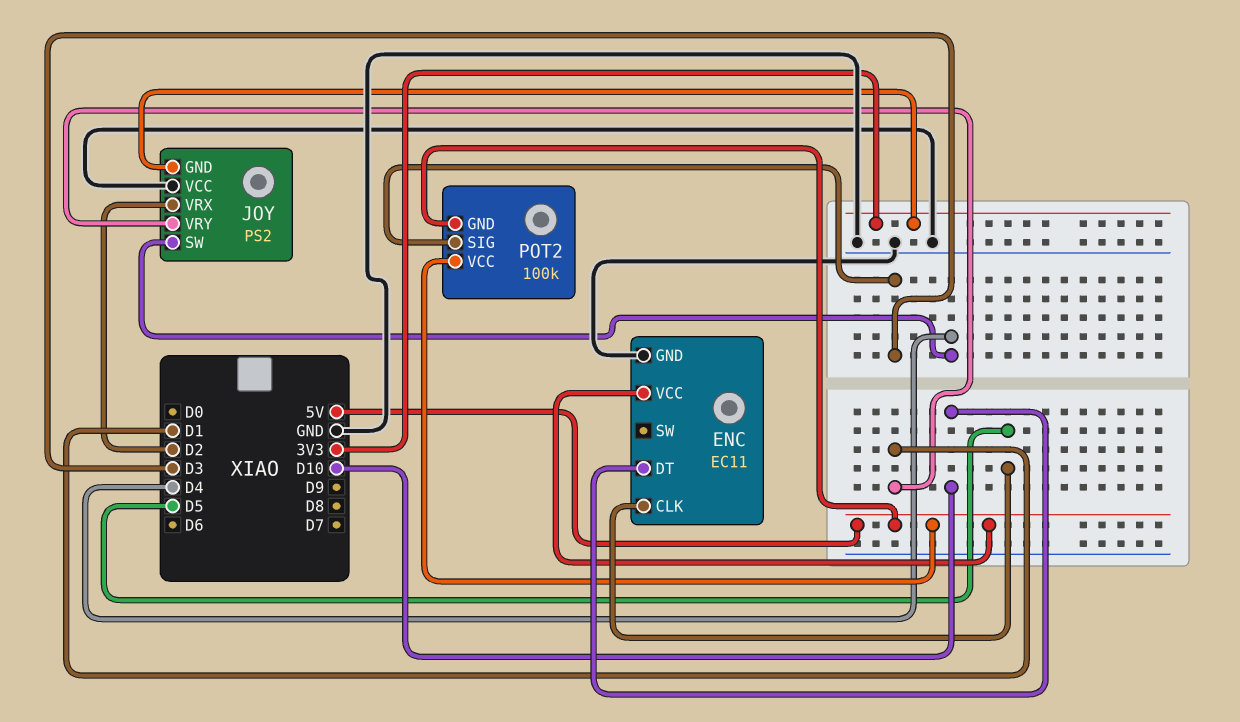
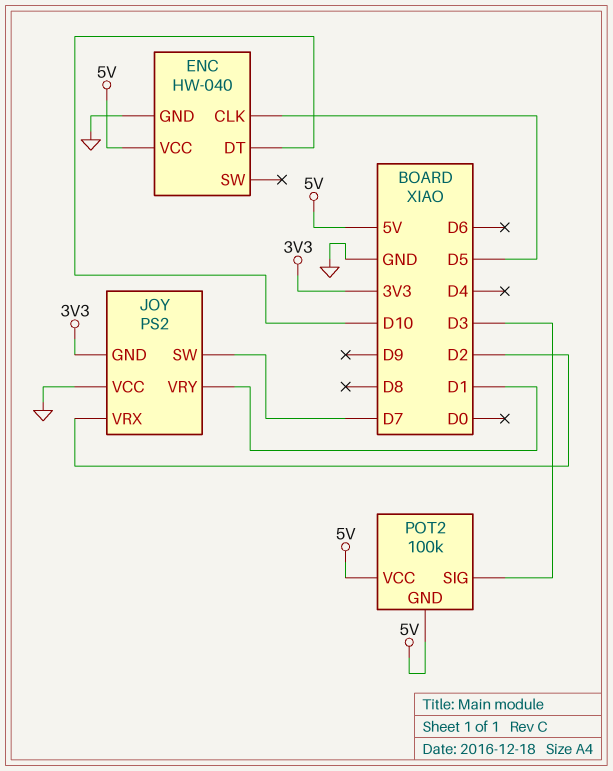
ENC: EC11 -> HW-040
JOY pin SW: D4 -> D7

